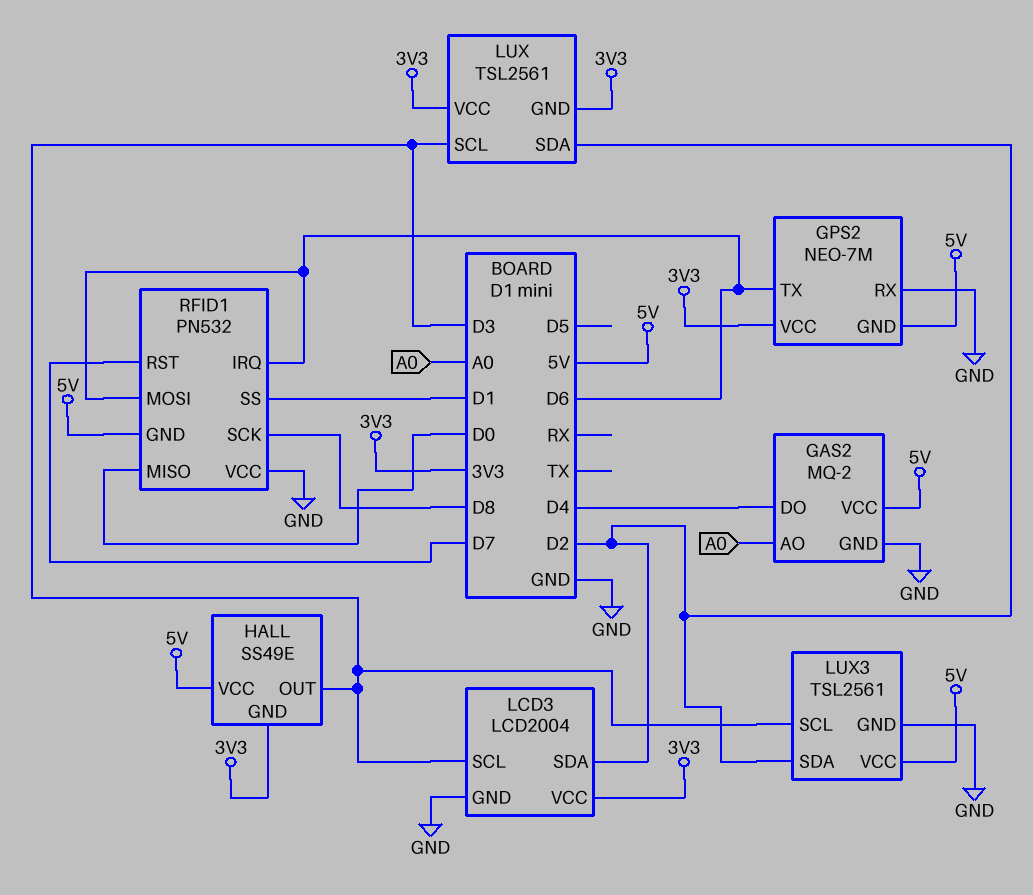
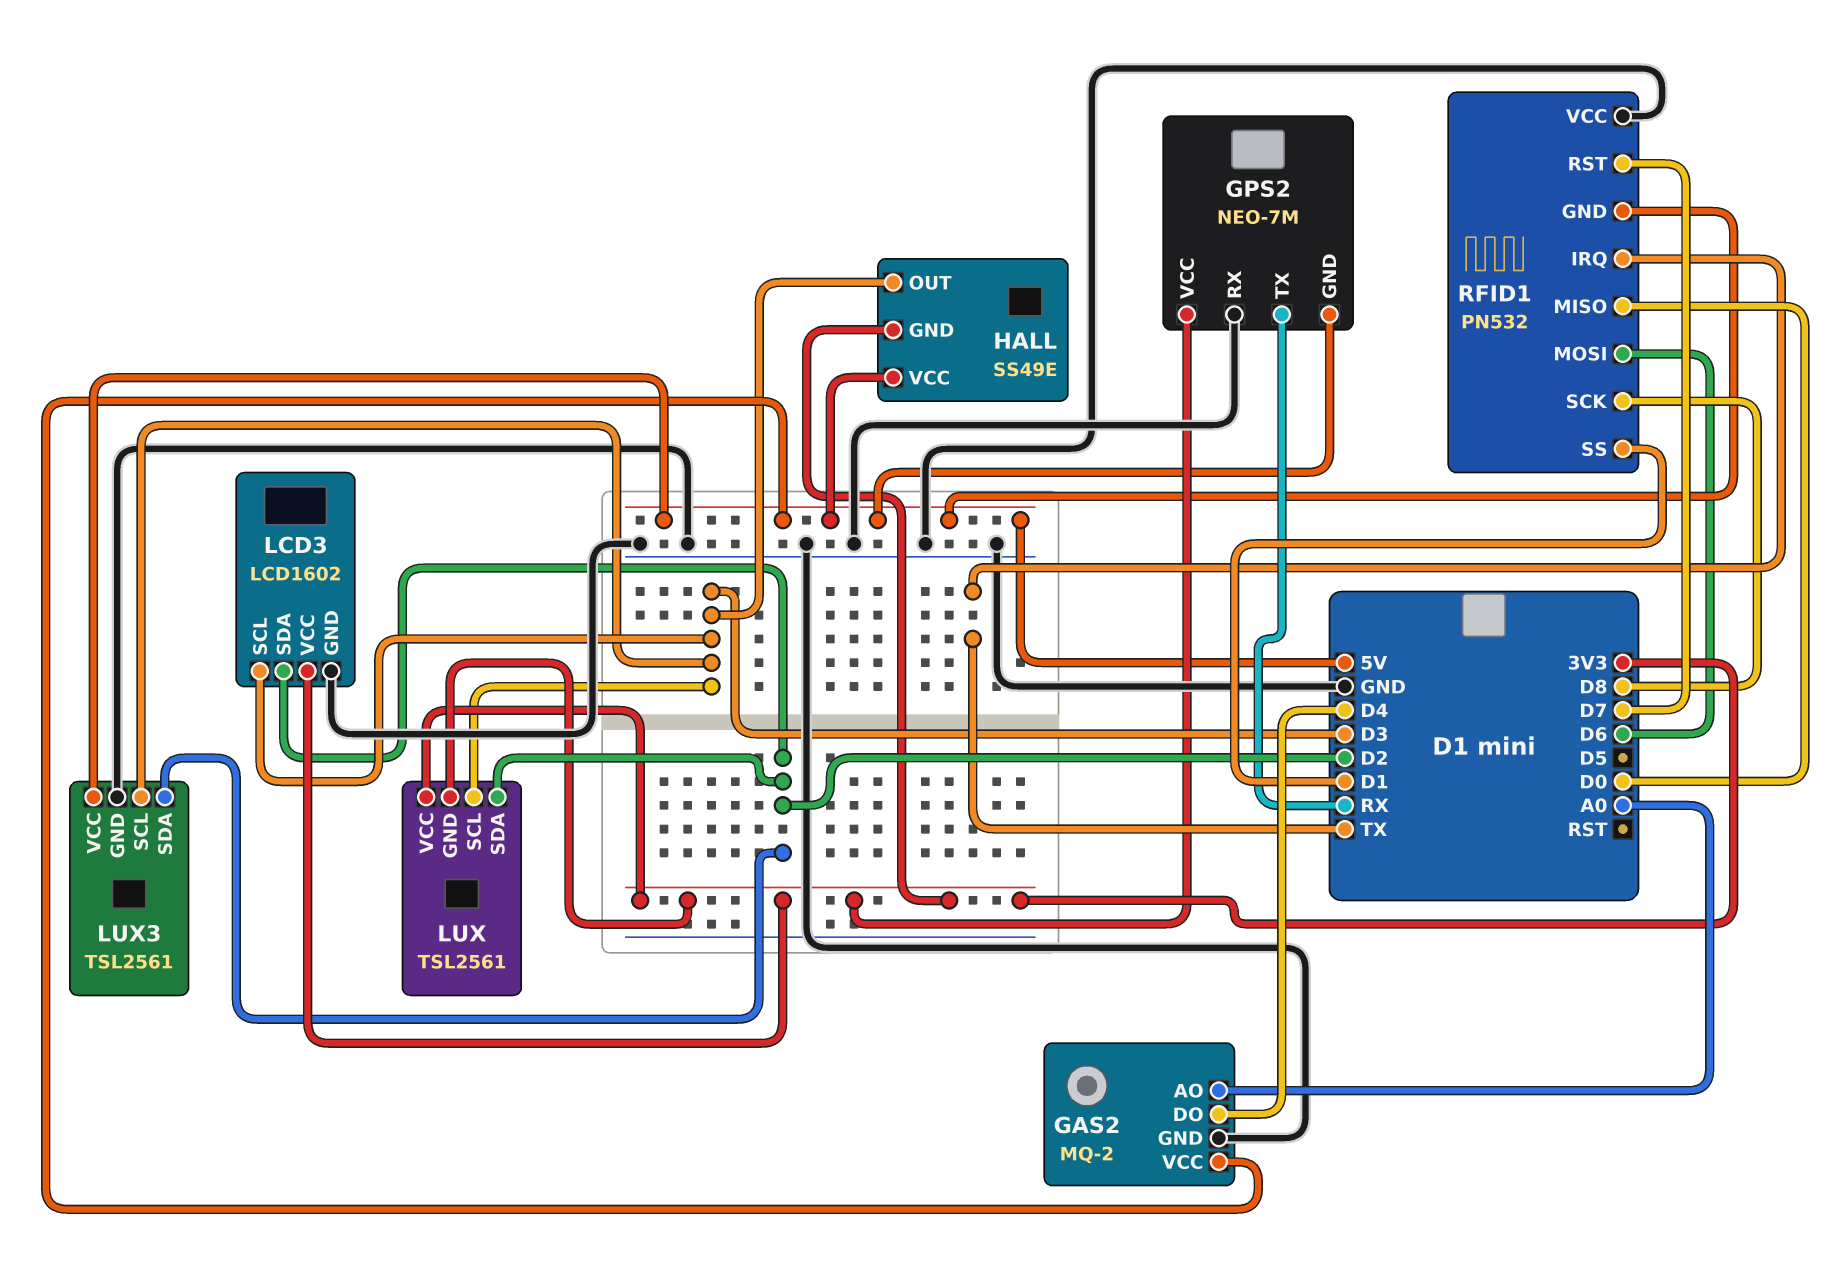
GPS2 pin TX: D6 -> RX
LCD3: LCD2004 -> LCD1602
RFID1 pin IRQ: D6 -> TX

